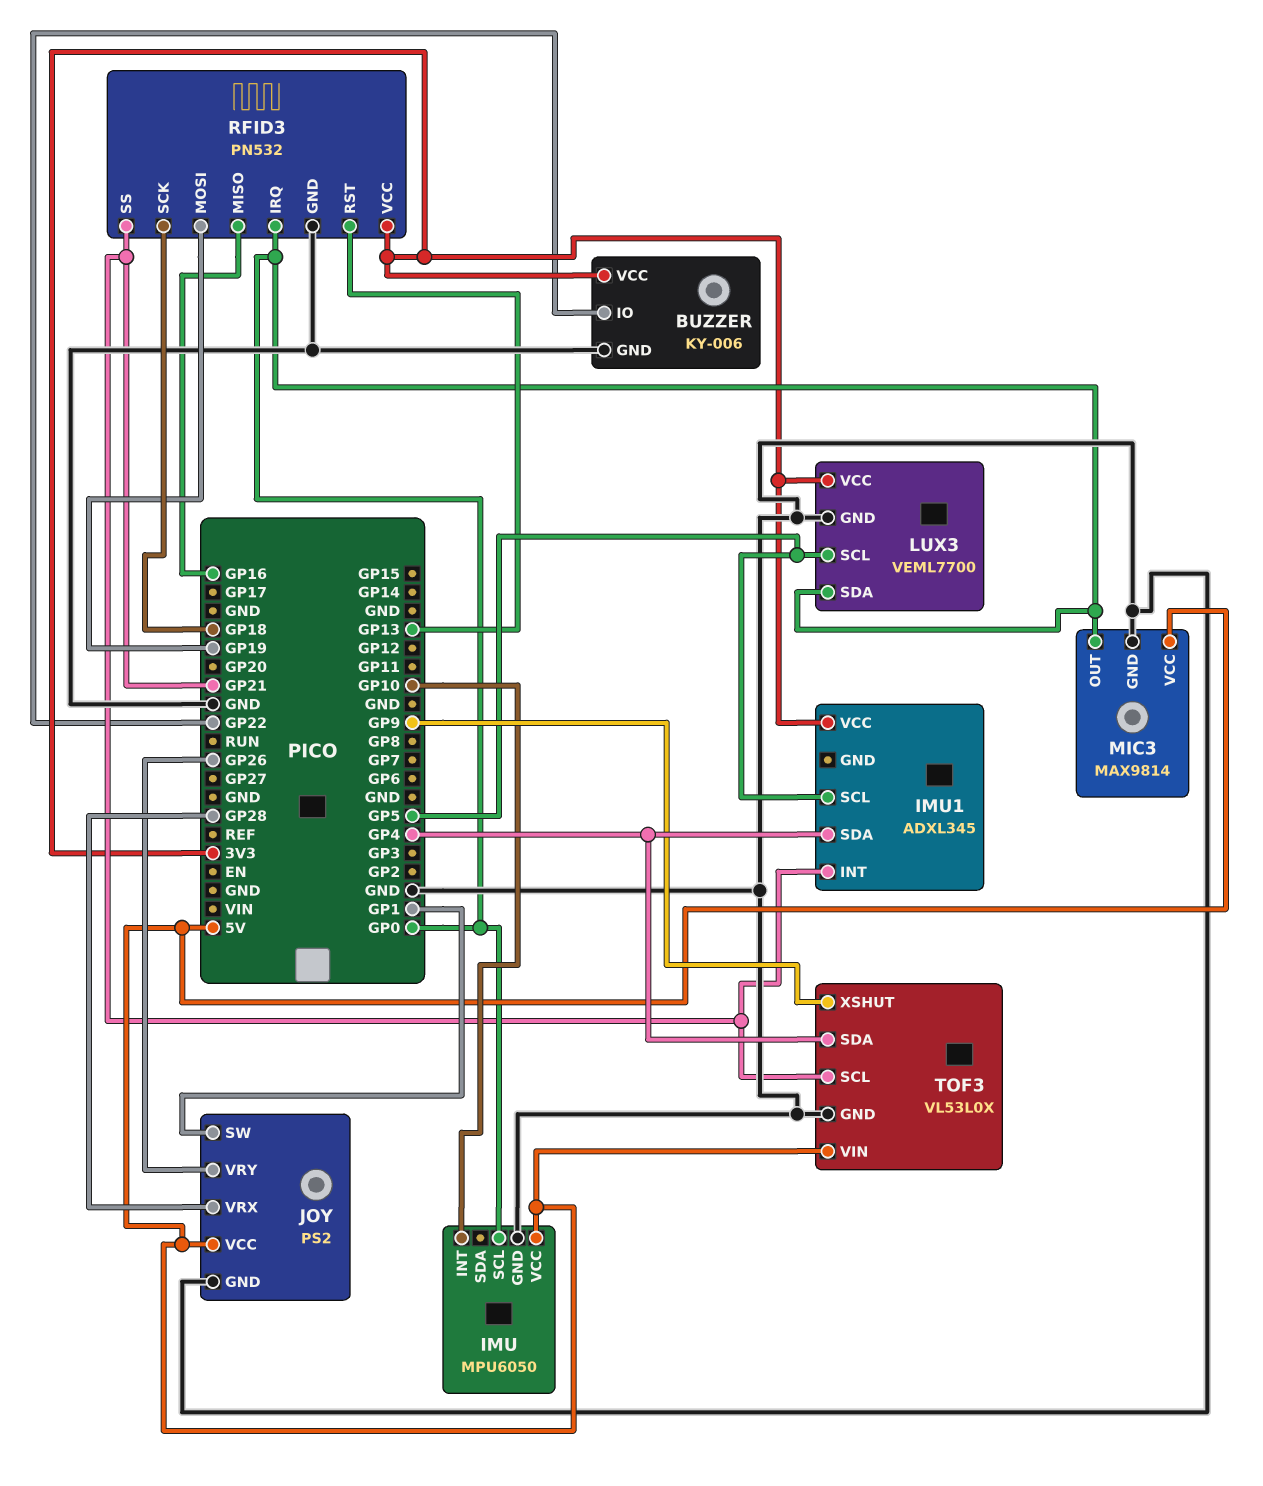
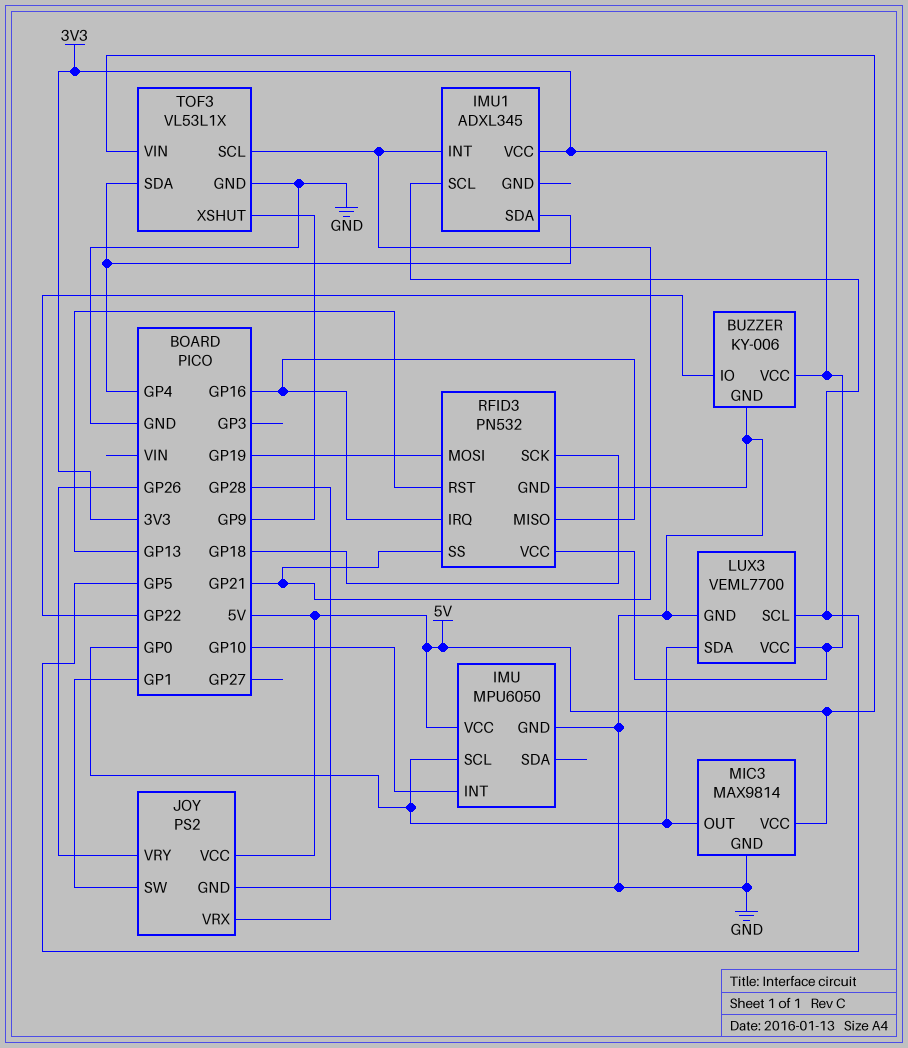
RFID3 pin IRQ: GP0 -> GP16
TOF3: VL53L0X -> VL53L1X

